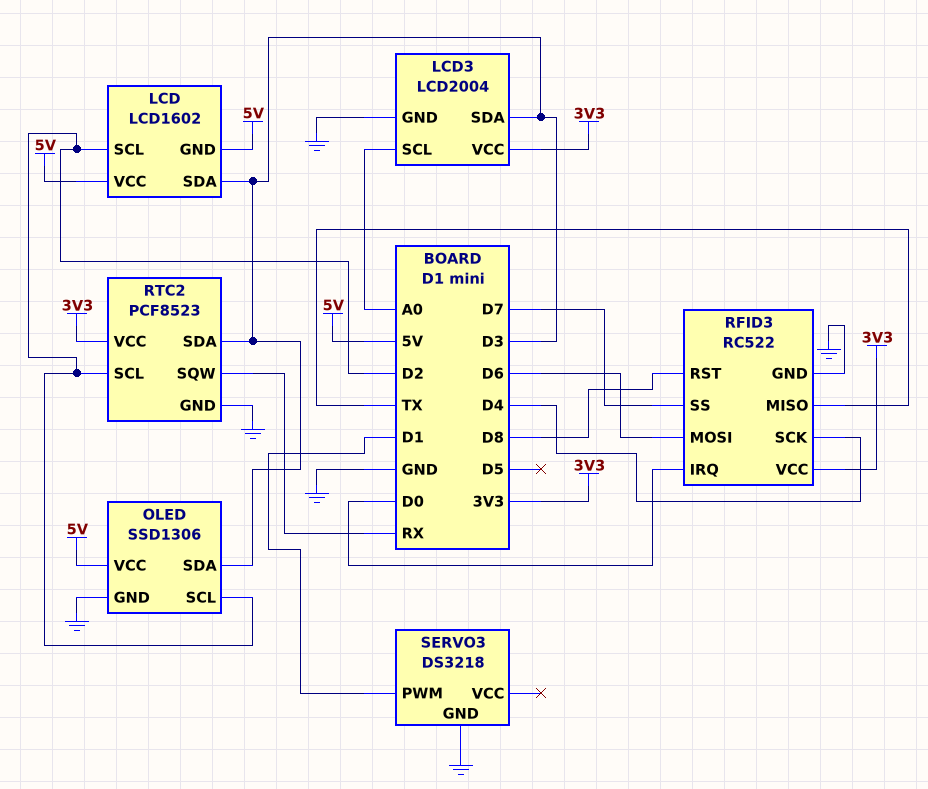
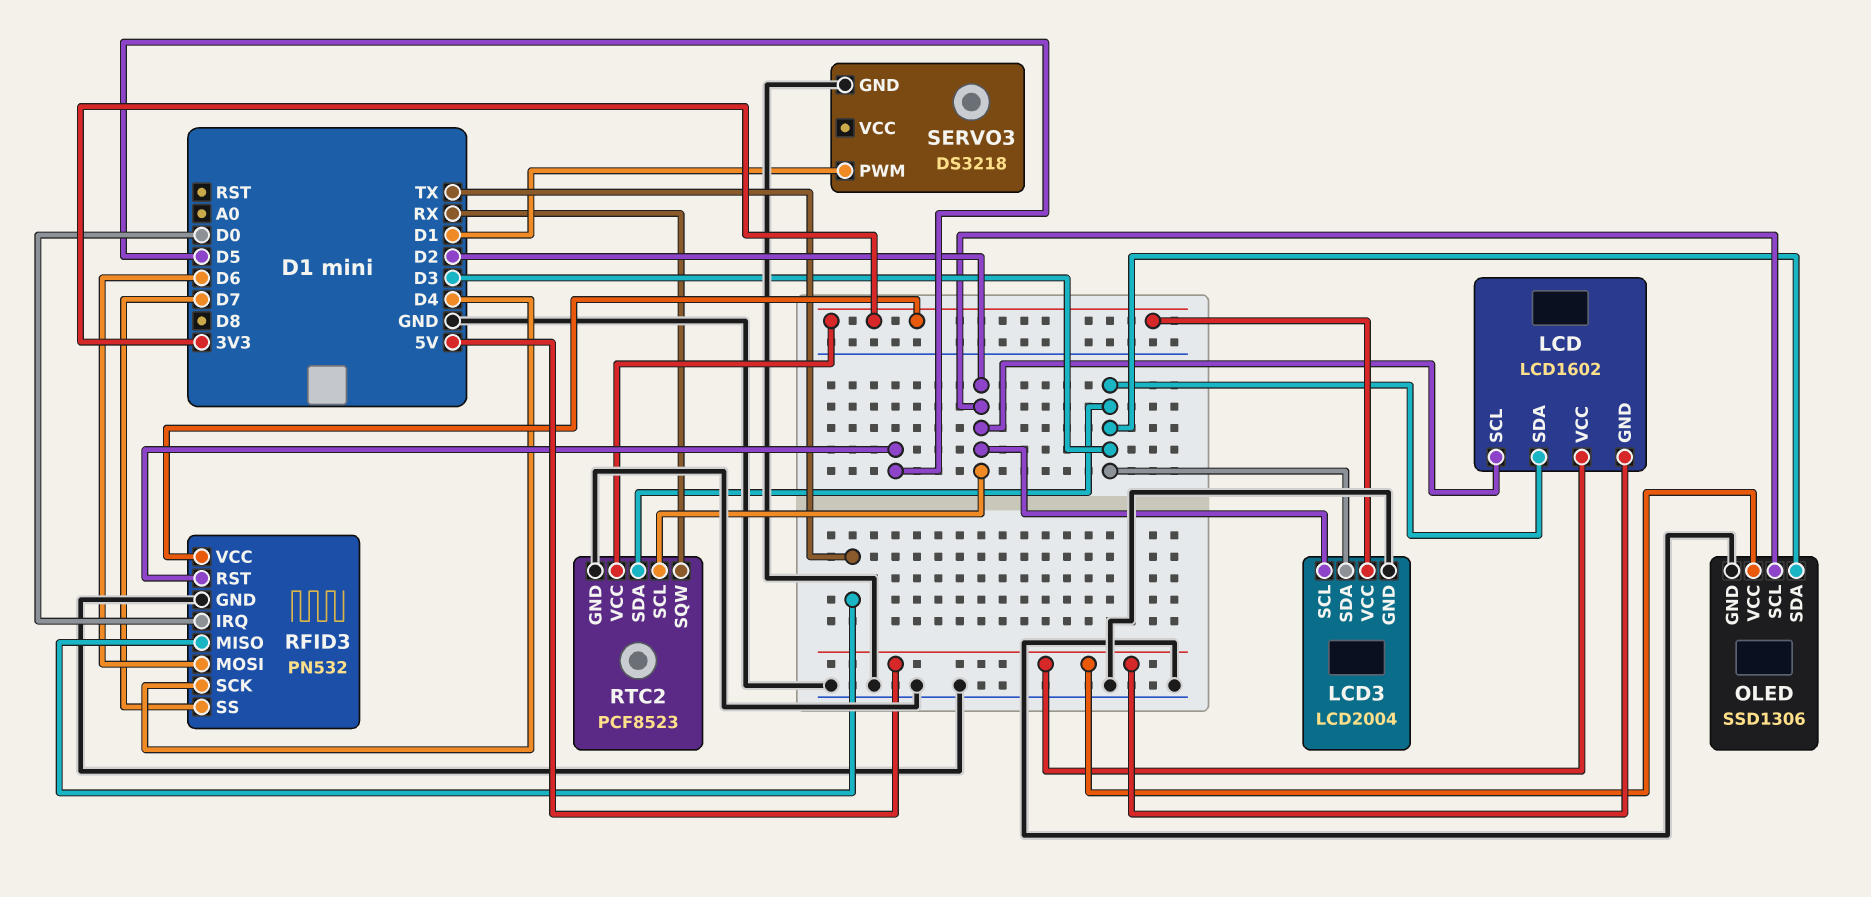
LCD3 pin SCL: A0 -> D2
RFID3: RC522 -> PN532
RFID3 pin RST: D8 -> D5

